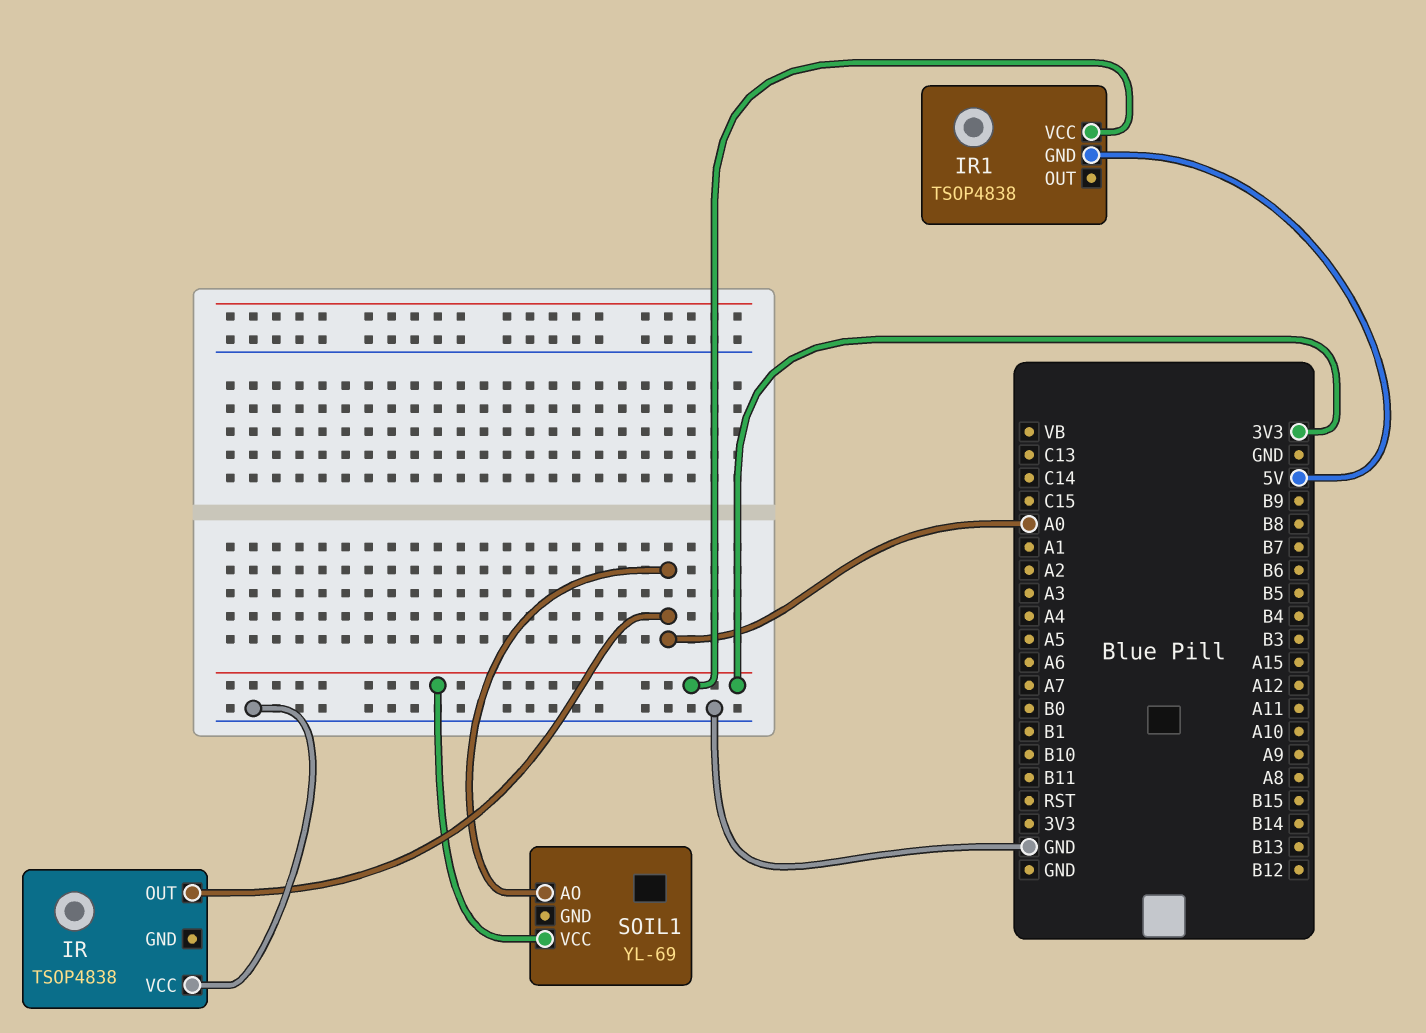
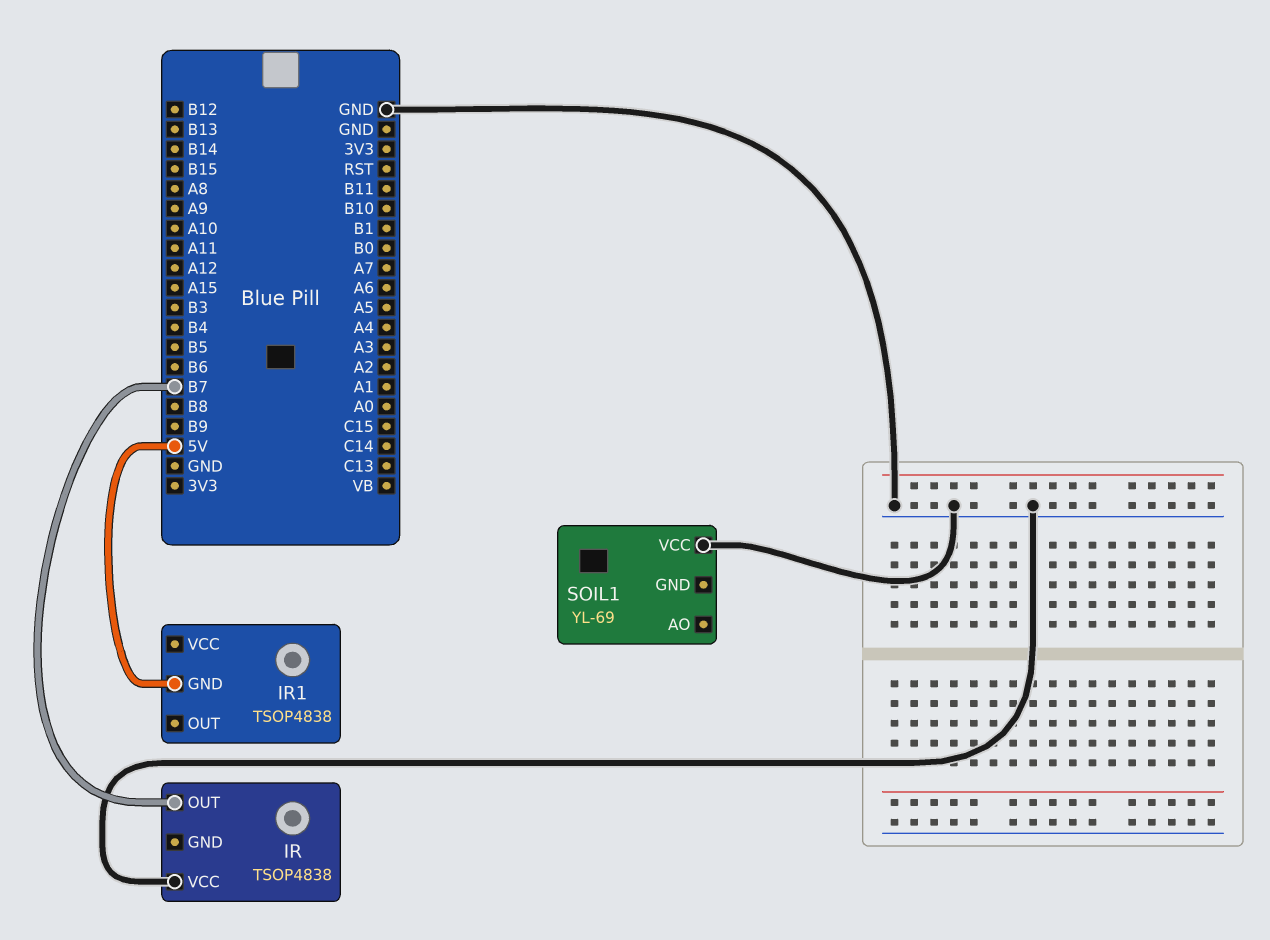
IR pin OUT: A0 -> B7
IR1 pin VCC: 3V3 -> none
SOIL1 pin AO: A0 -> none
SOIL1 pin VCC: 3V3 -> GND

